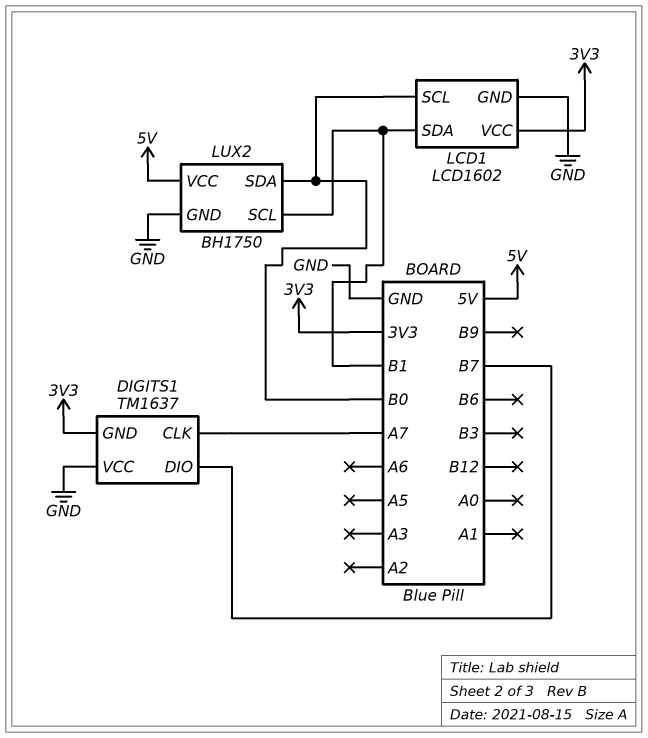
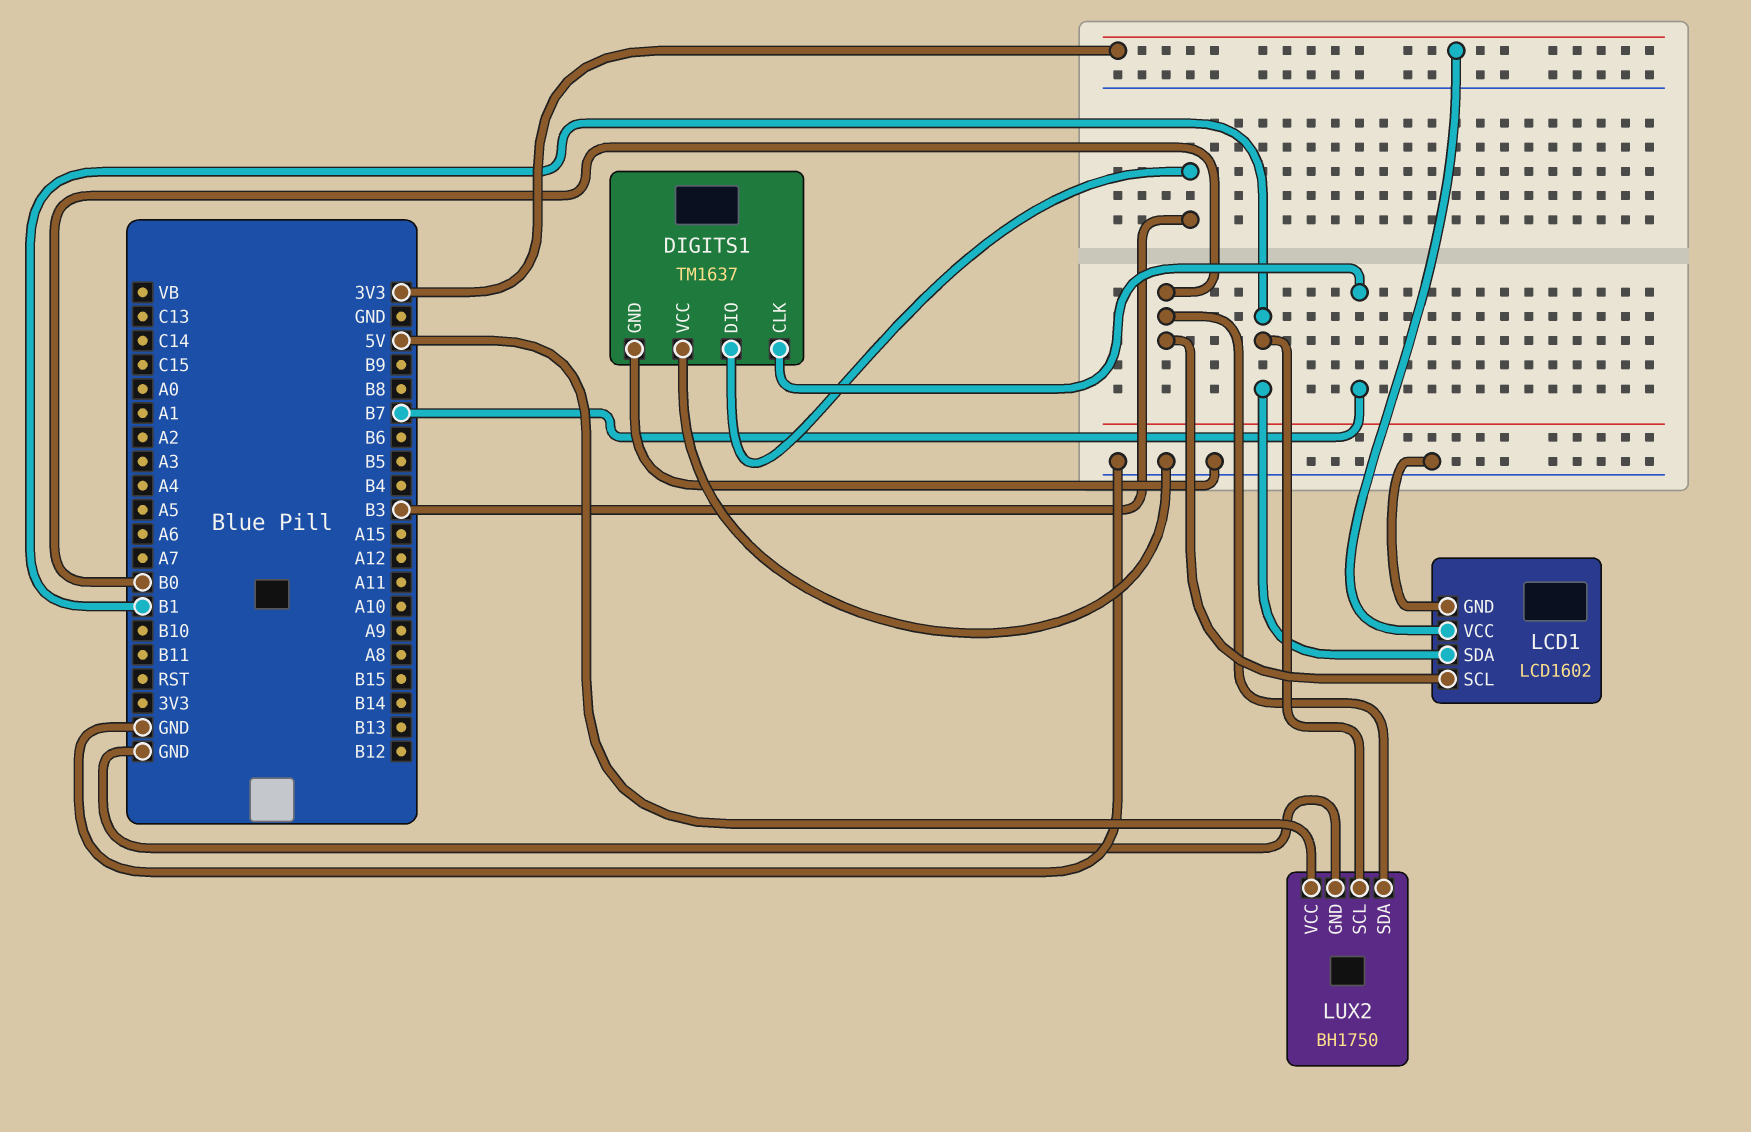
DIGITS1 pin CLK: A7 -> B7
DIGITS1 pin DIO: B7 -> B3
DIGITS1 pin GND: 3V3 -> GND

